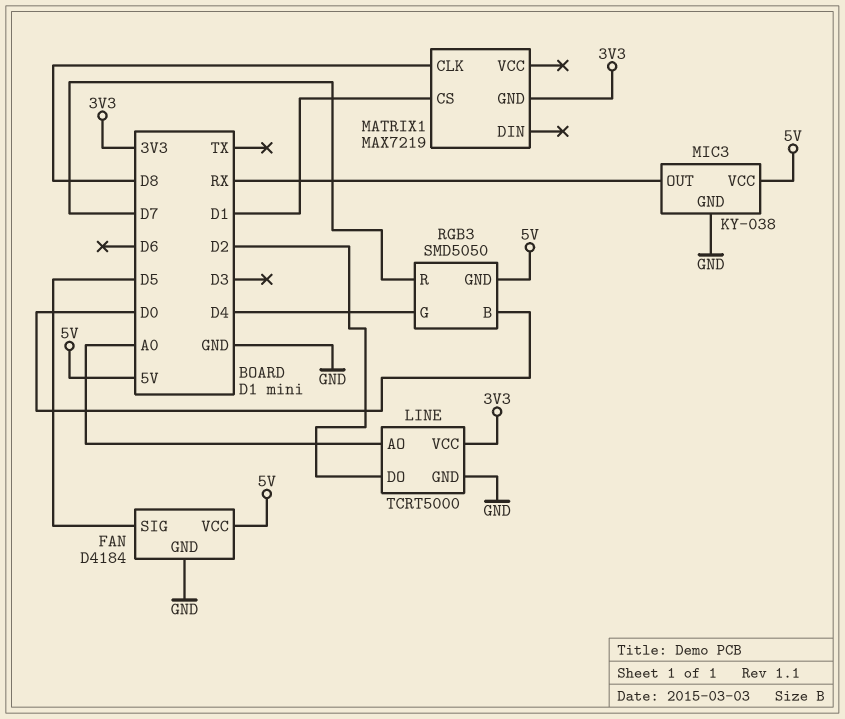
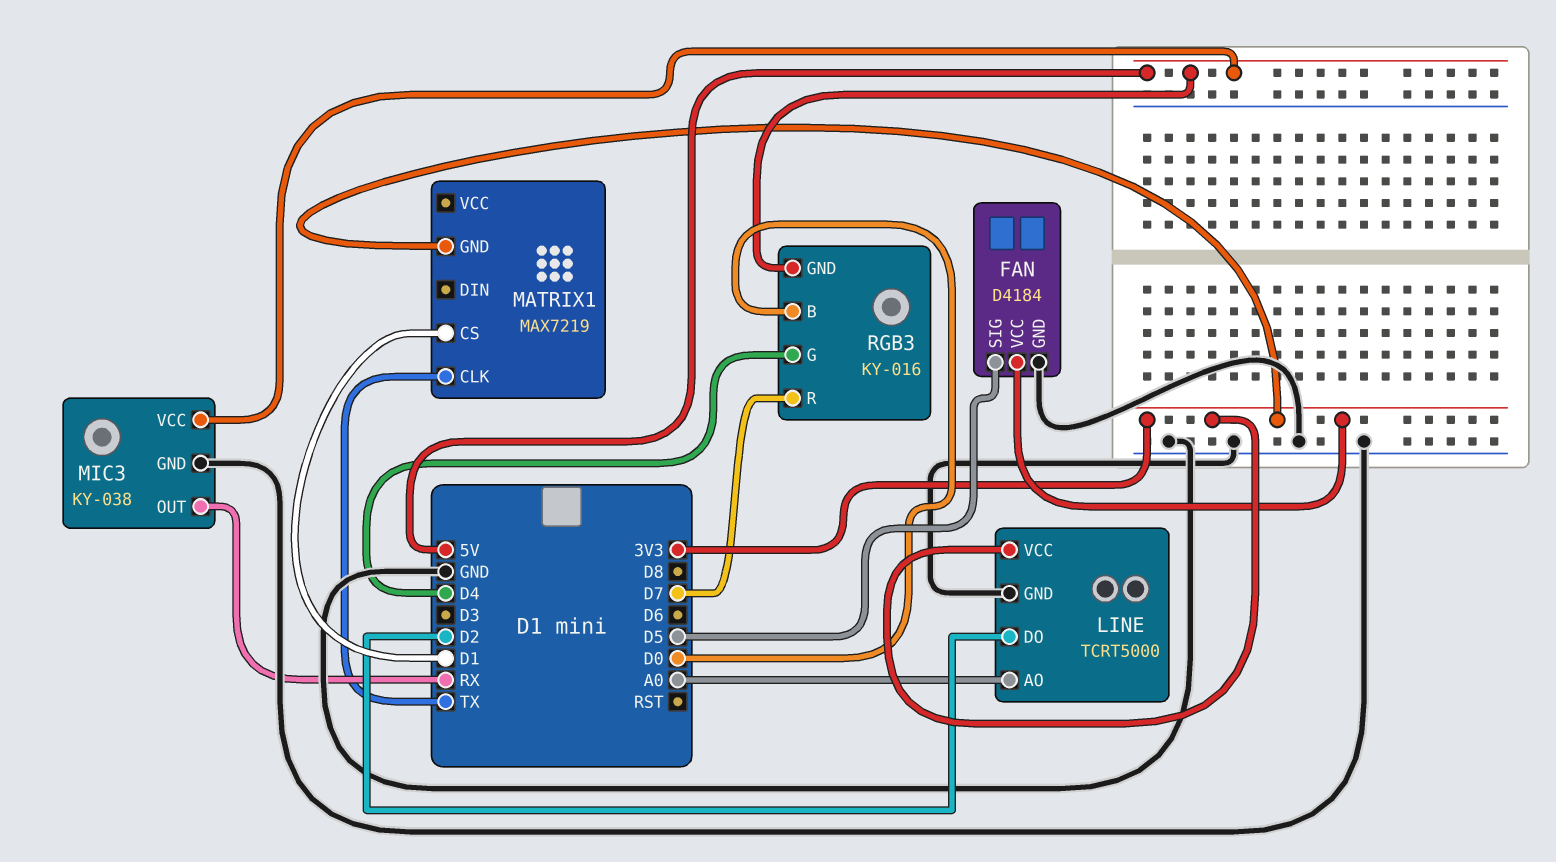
FAN pin VCC: 5V -> 3V3
MATRIX1 pin CLK: D8 -> TX
RGB3: SMD5050 -> KY-016

